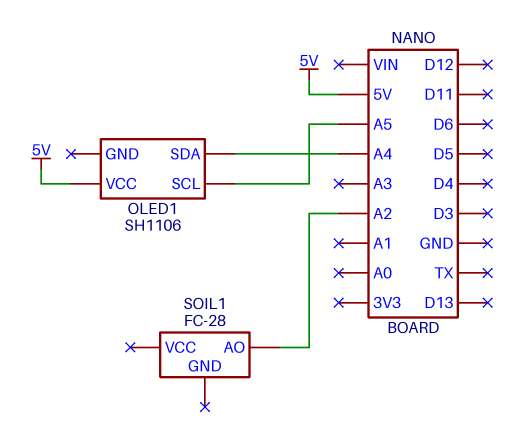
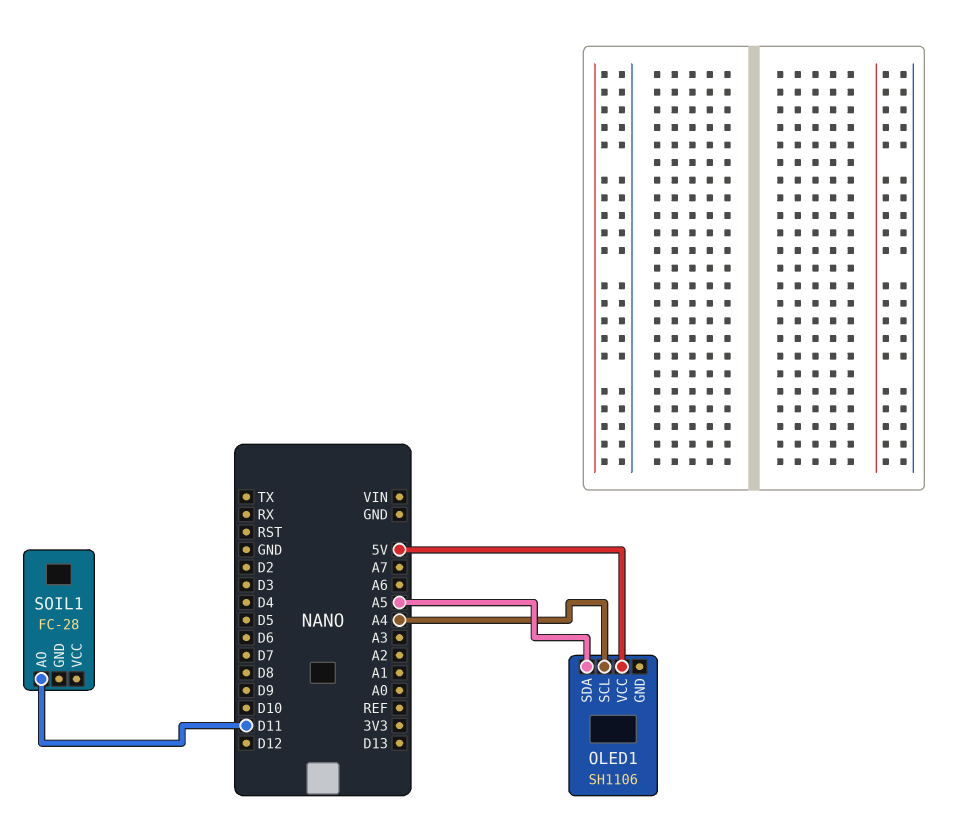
OLED1 pin SCL: A5 -> A4
OLED1 pin SDA: A4 -> A5
SOIL1 pin AO: A2 -> D11

